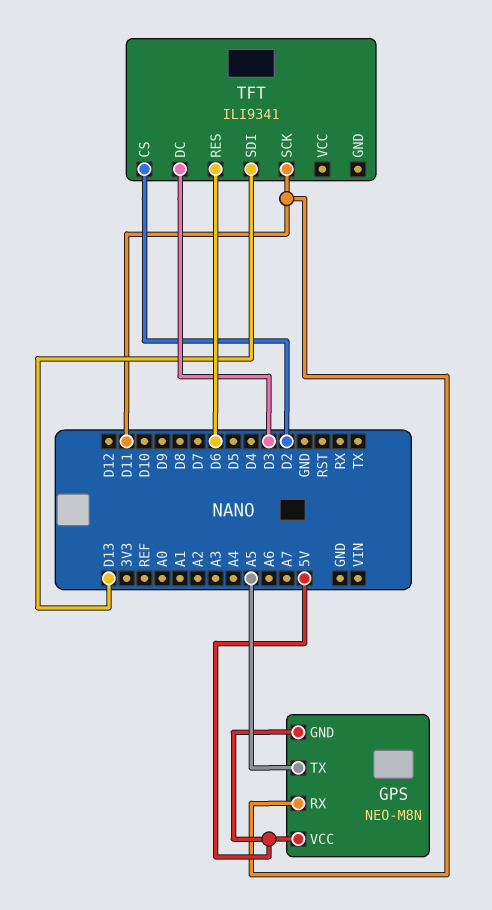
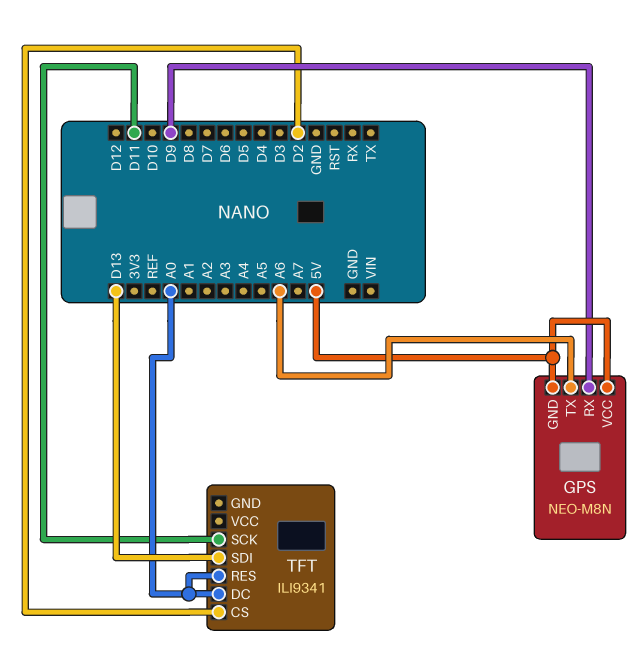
GPS pin RX: D11 -> D9
GPS pin TX: A5 -> A6
TFT pin DC: D3 -> A0
TFT pin RES: D6 -> A0

